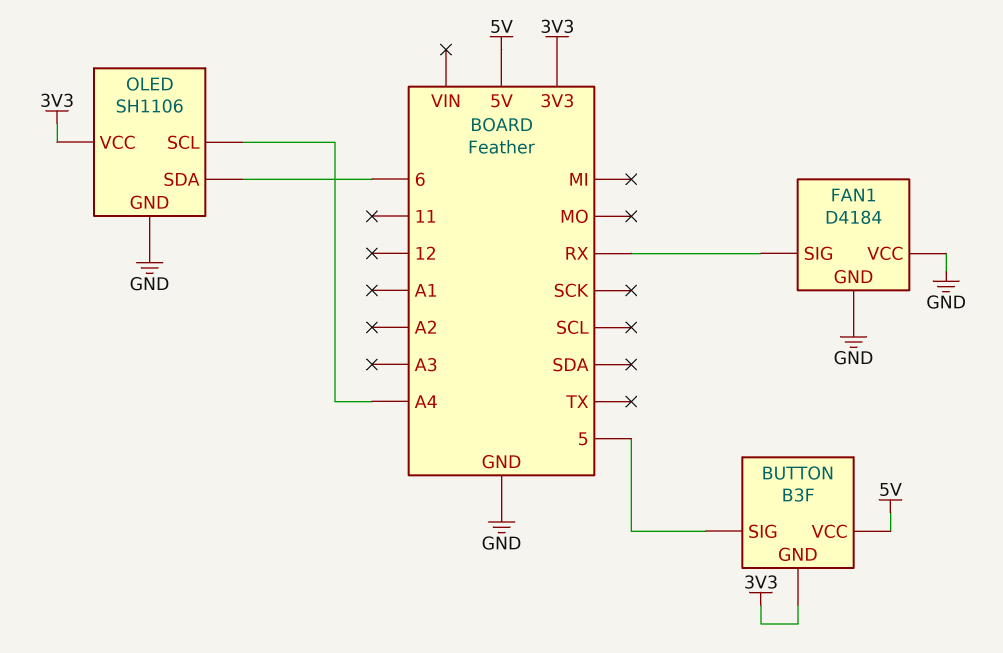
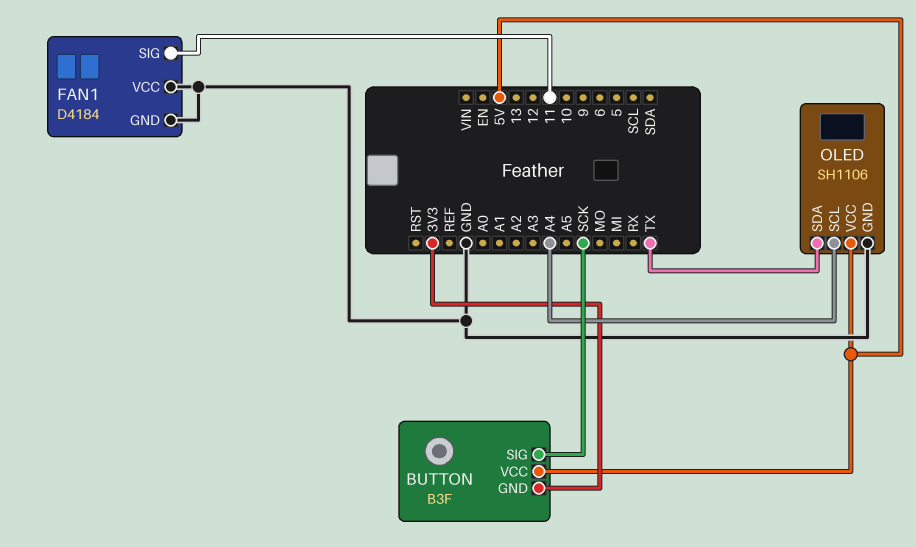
BUTTON pin SIG: 5 -> SCK
FAN1 pin SIG: RX -> 11
OLED pin SDA: 6 -> TX
OLED pin VCC: 3V3 -> 5V

